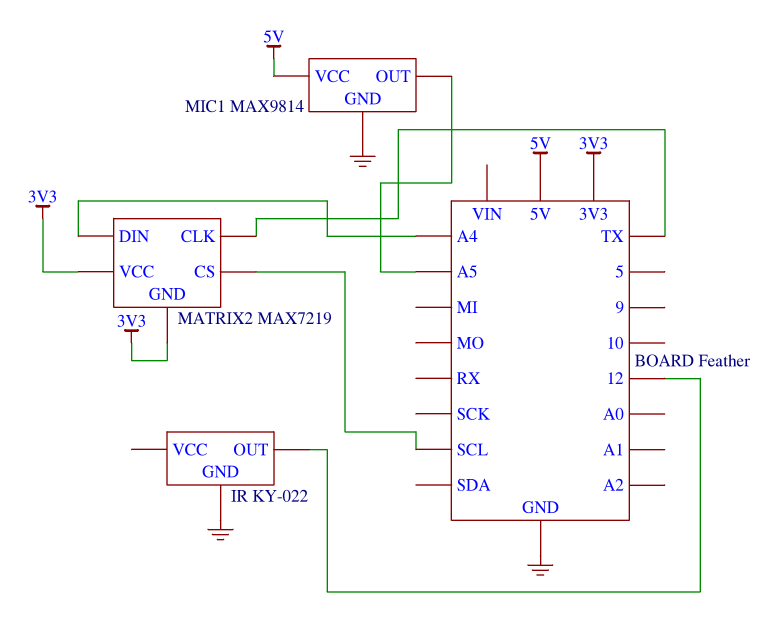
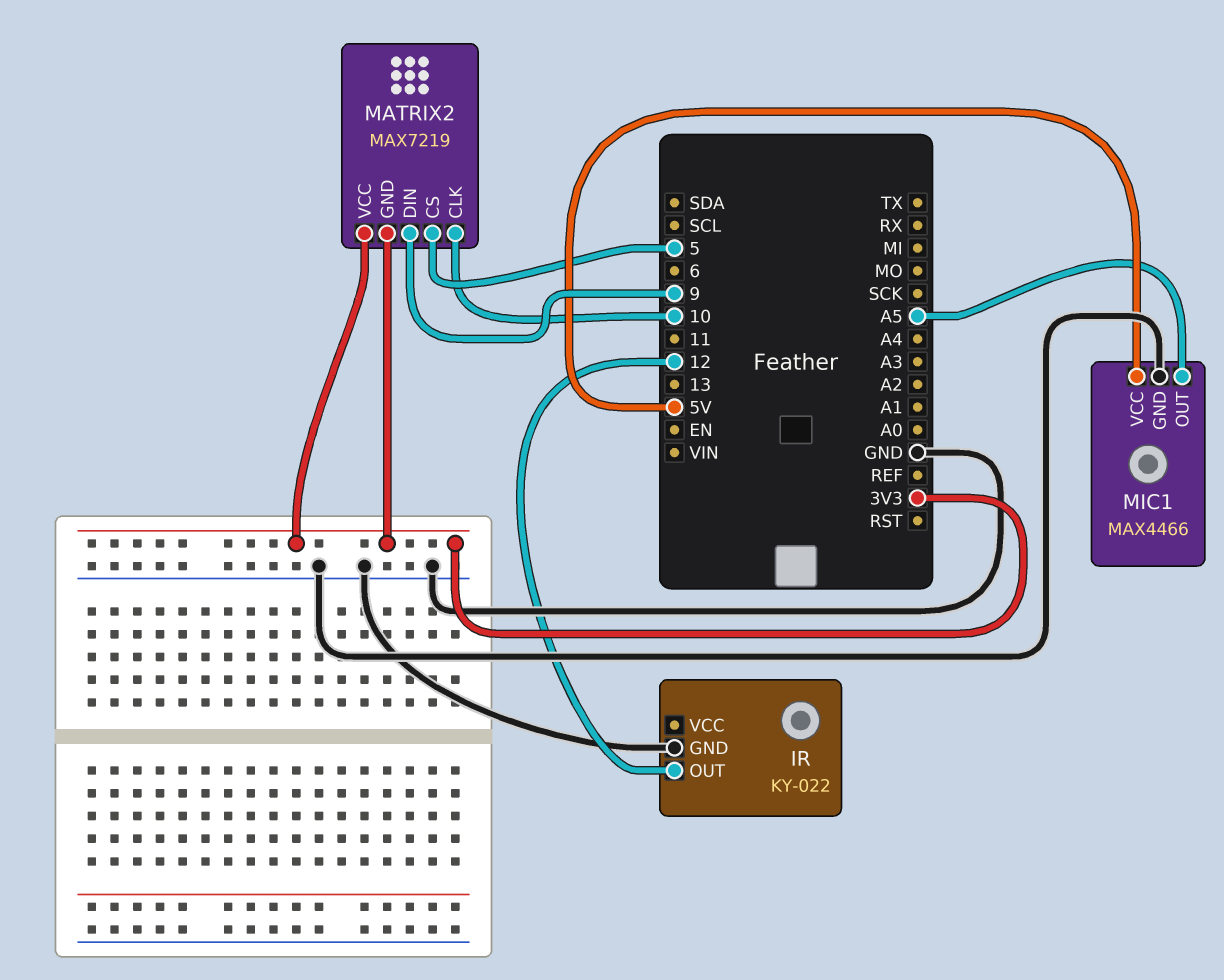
MATRIX2 pin CLK: TX -> 10
MATRIX2 pin CS: SCL -> 5
MATRIX2 pin DIN: A4 -> 9
MIC1: MAX9814 -> MAX4466

